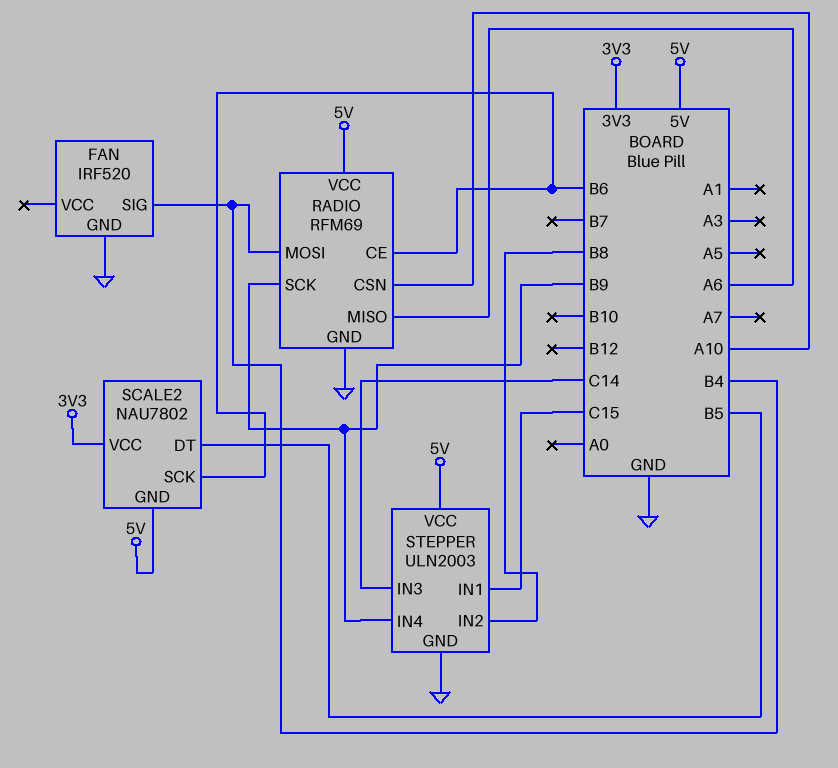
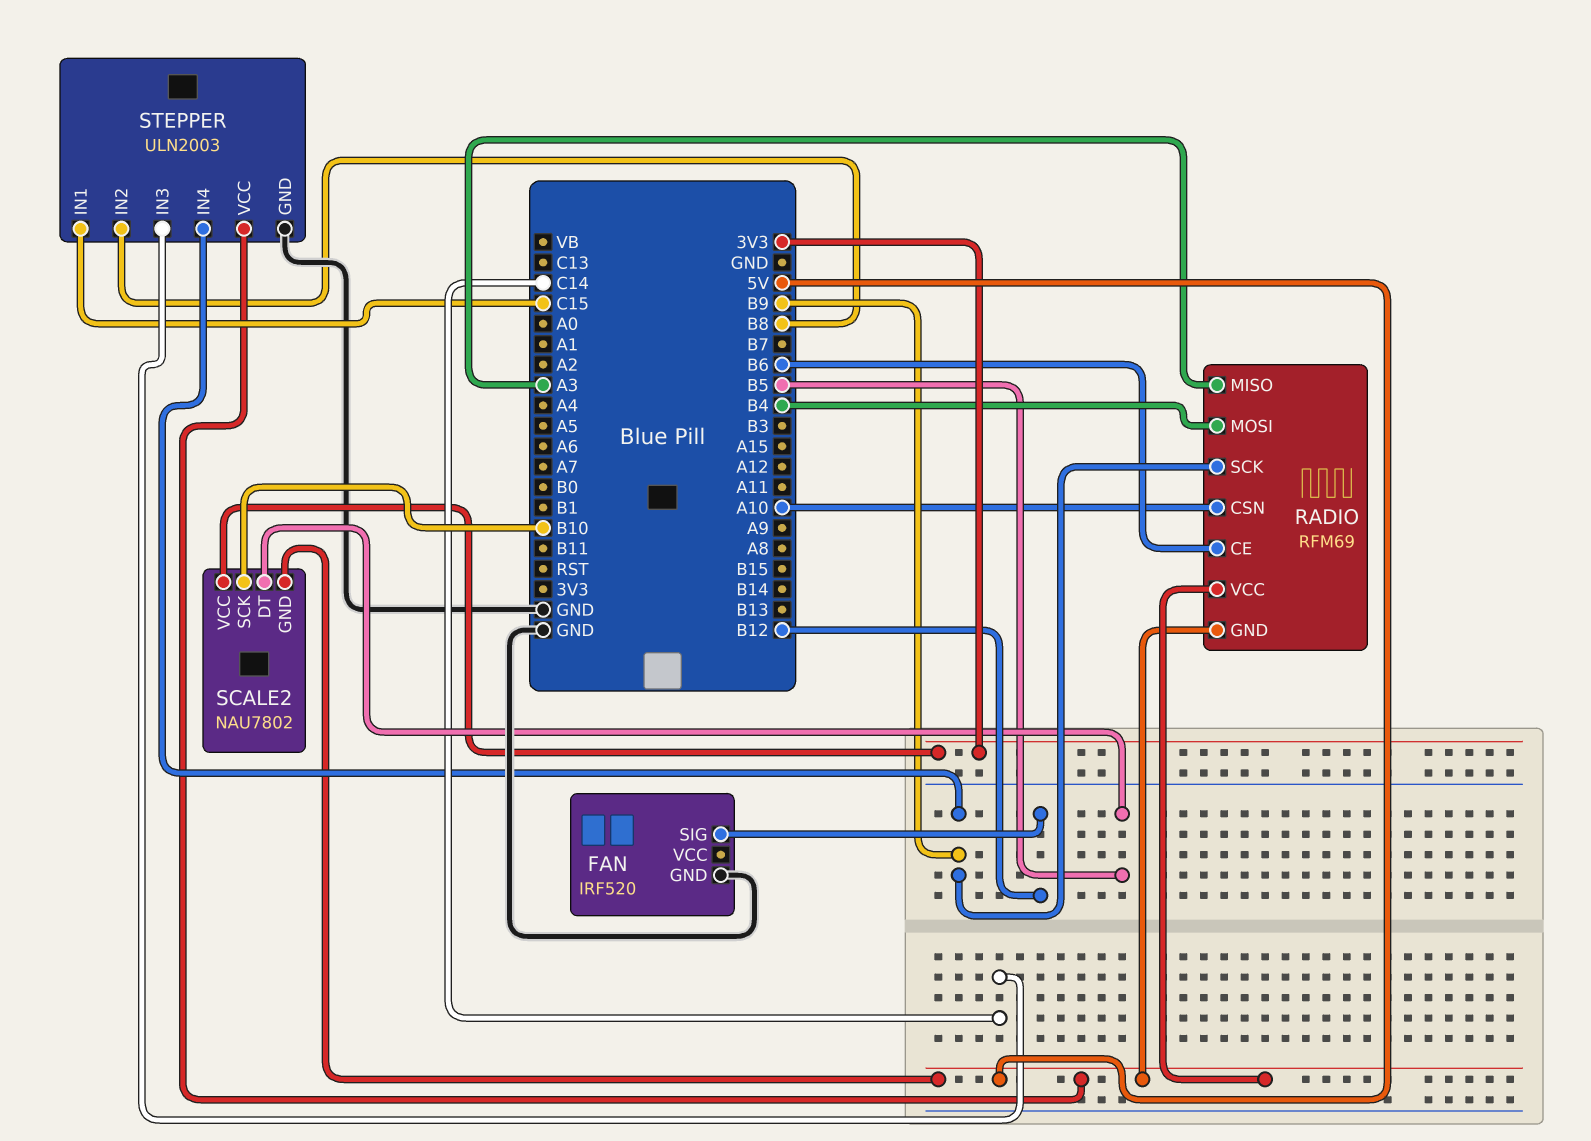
FAN pin SIG: B4 -> B12
RADIO pin GND: GND -> 5V
RADIO pin MISO: A6 -> A3
SCALE2 pin SCK: B6 -> B10

